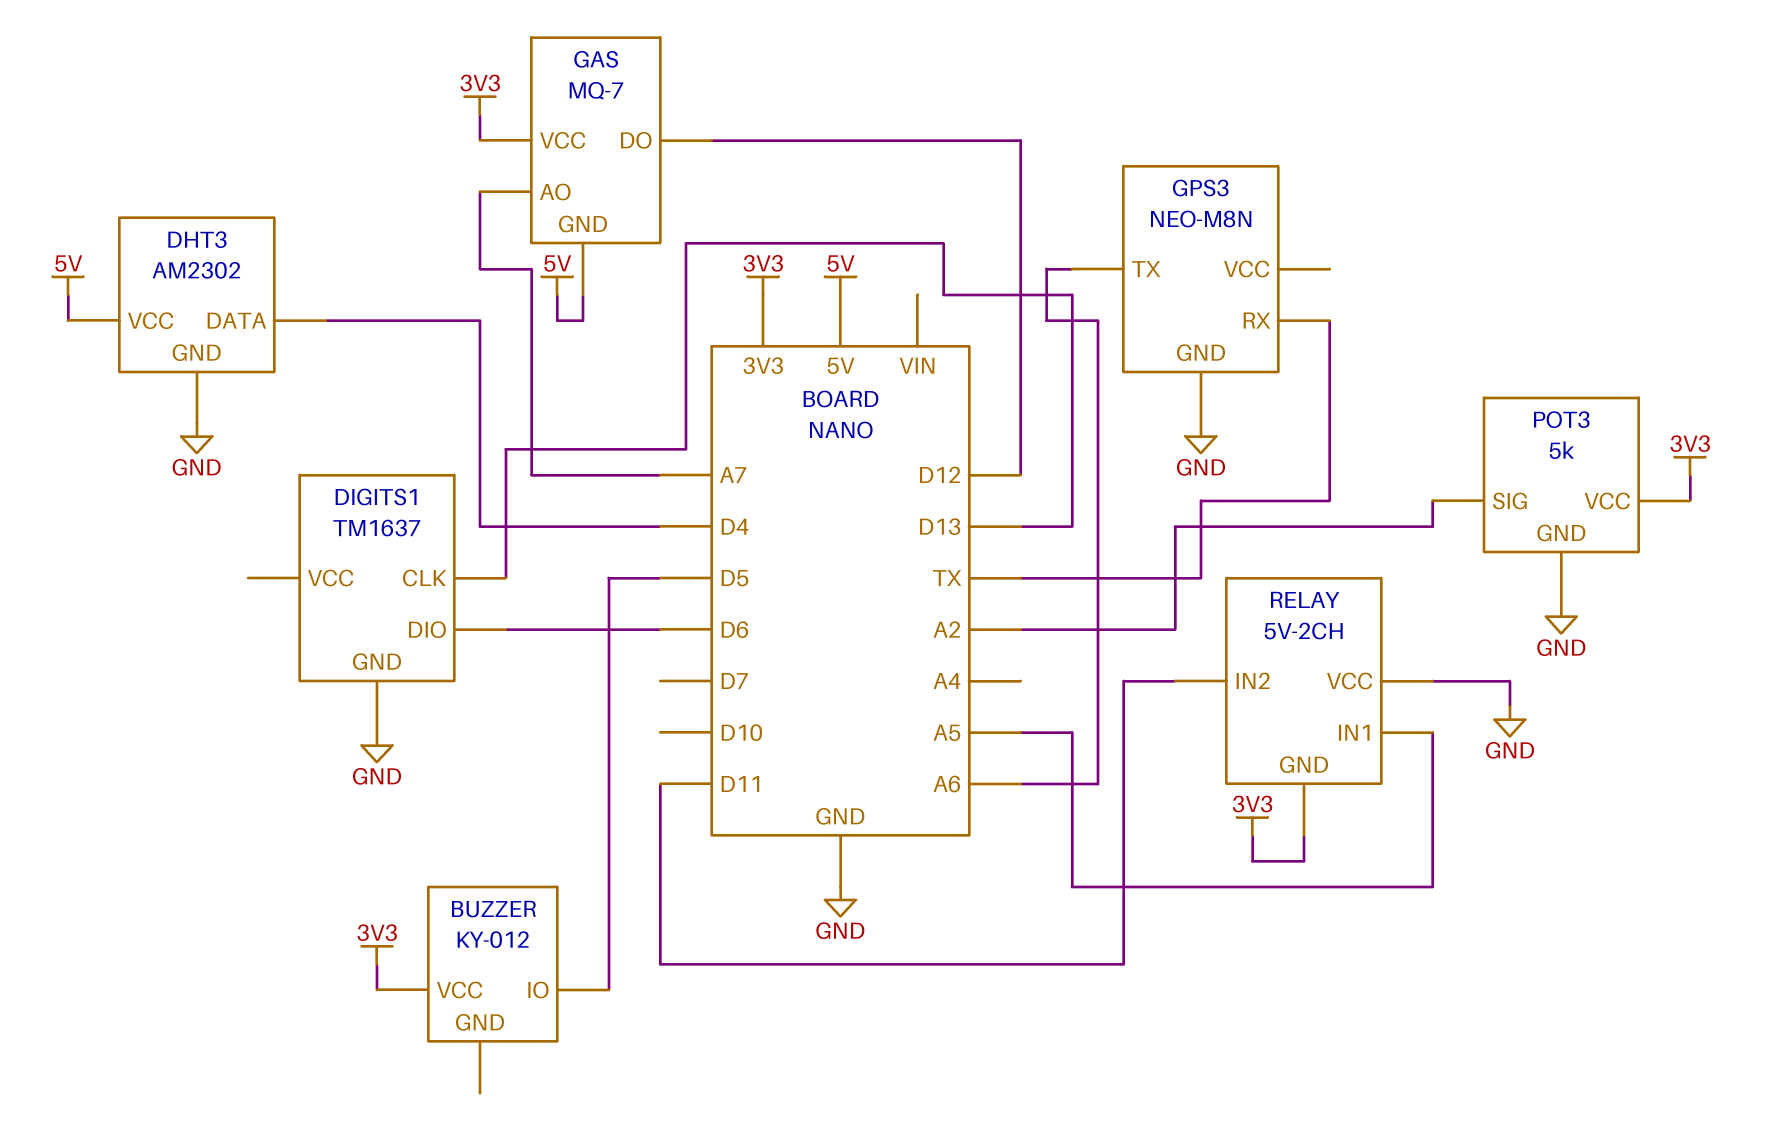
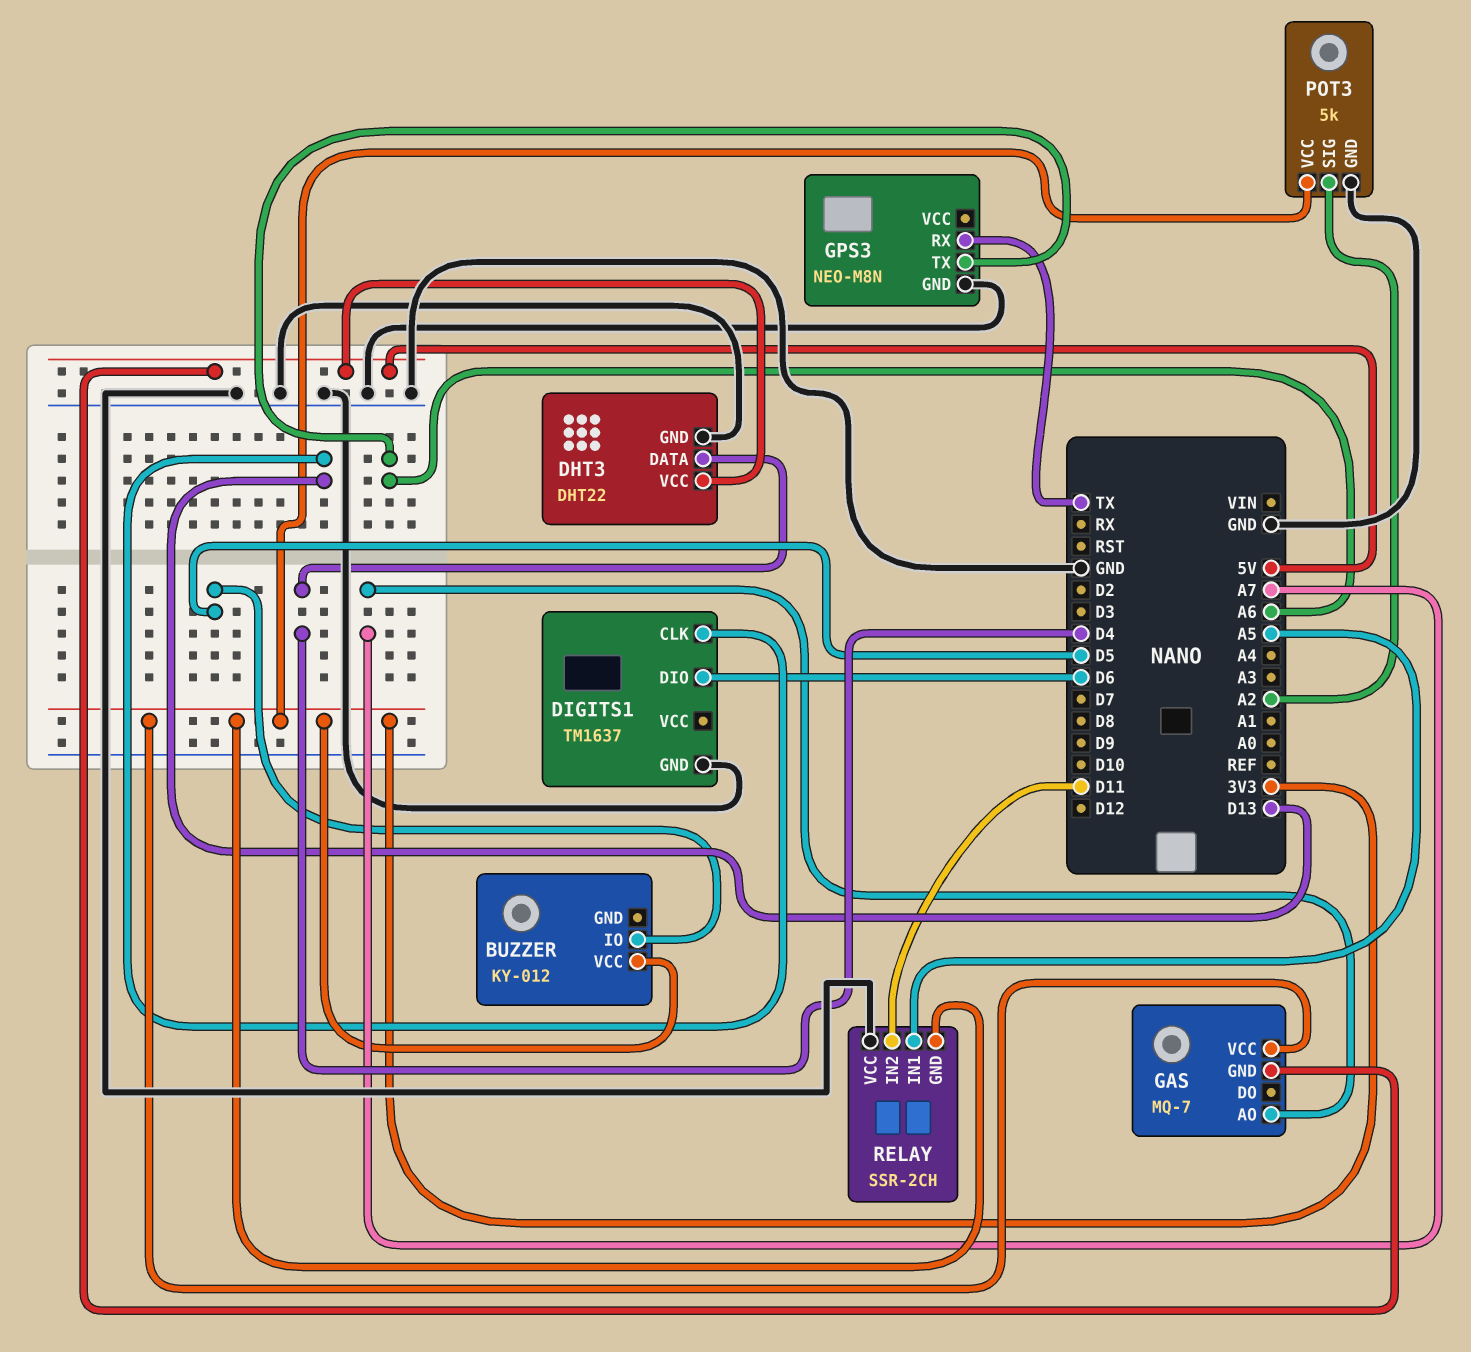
DHT3: AM2302 -> DHT22
GAS pin DO: D12 -> none
RELAY: 5V-2CH -> SSR-2CH

